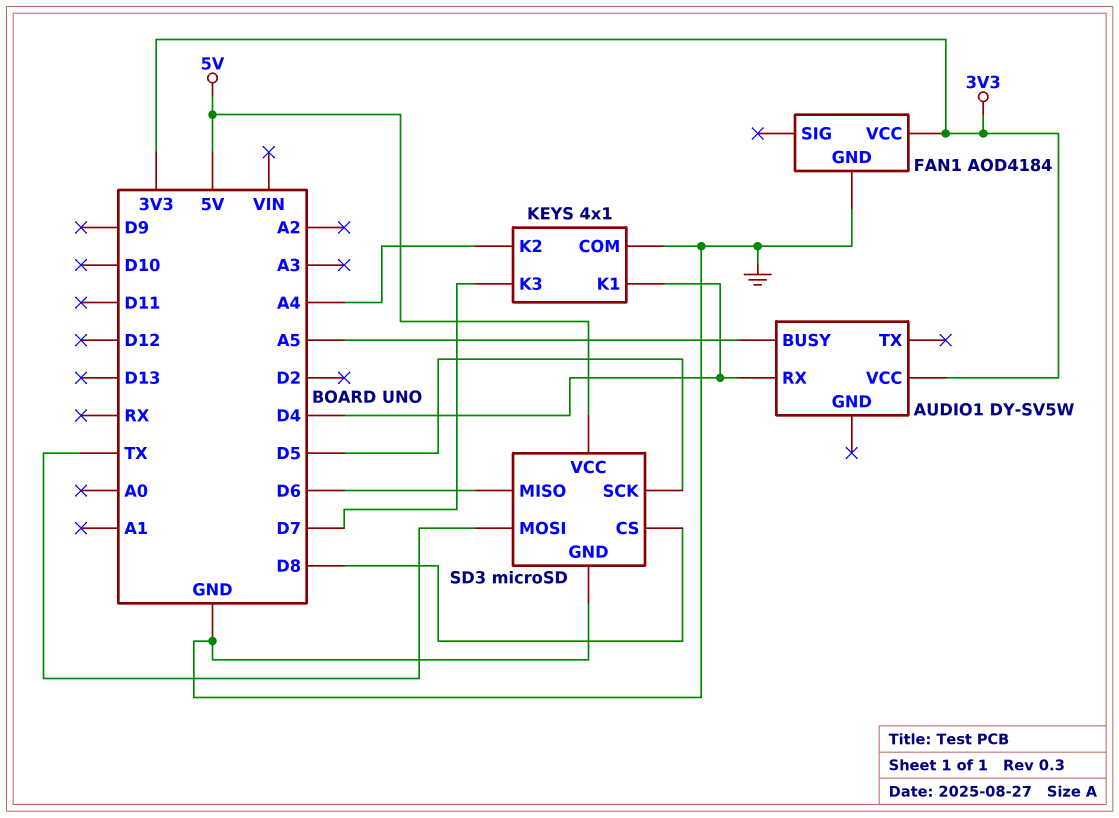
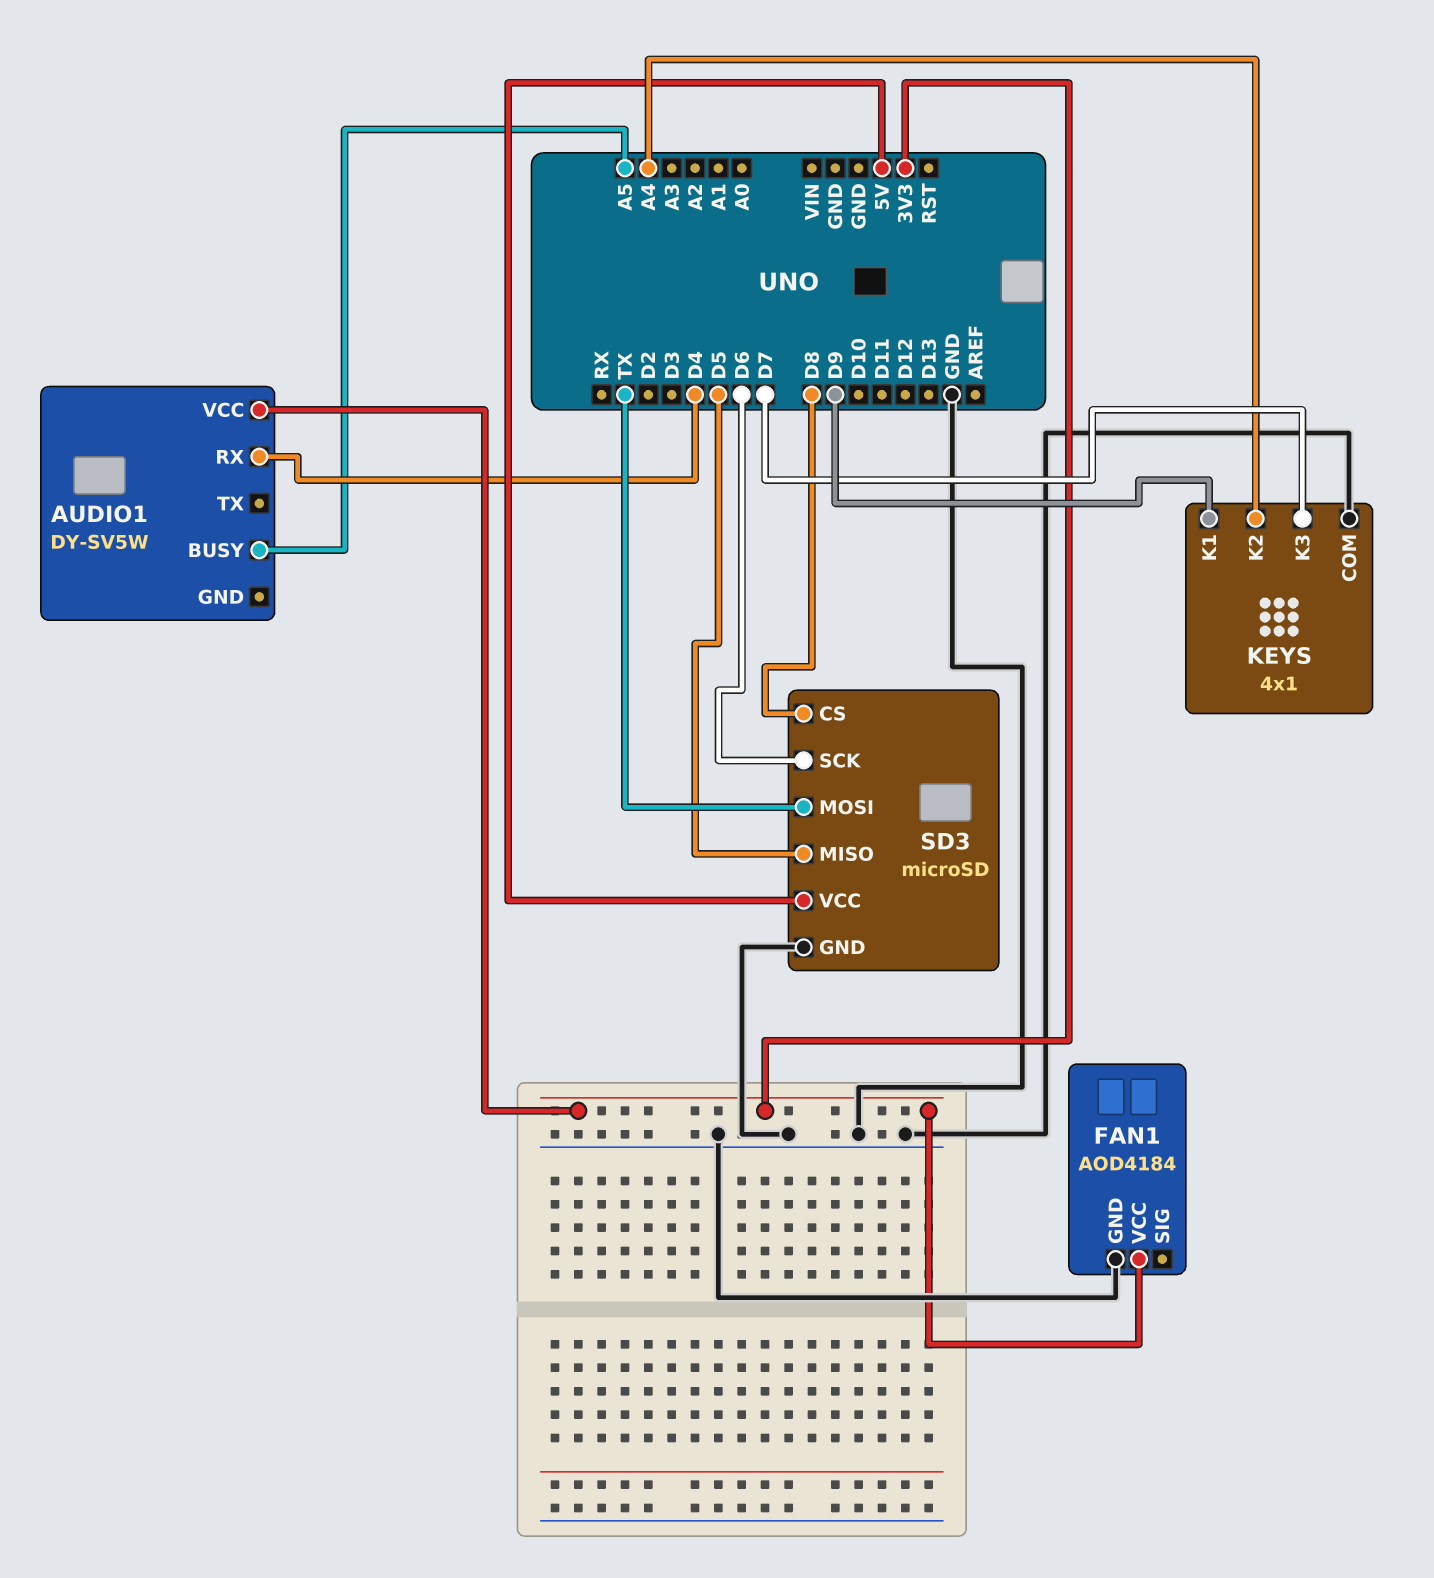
KEYS pin K1: D4 -> D9
SD3 pin MISO: D6 -> D5
SD3 pin SCK: D5 -> D6

